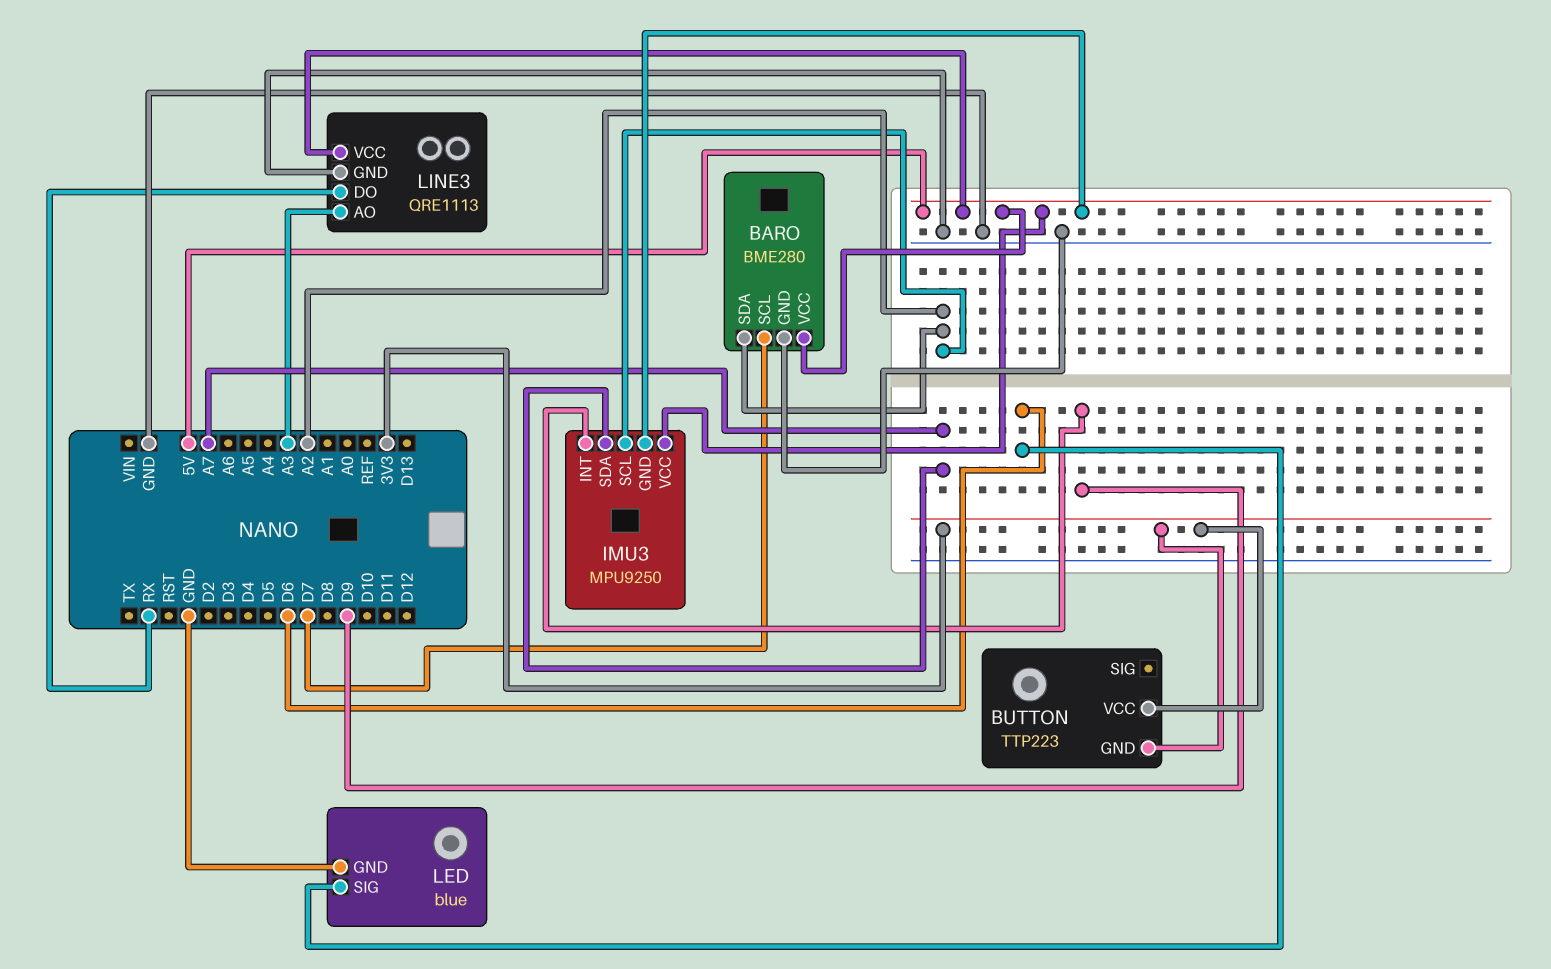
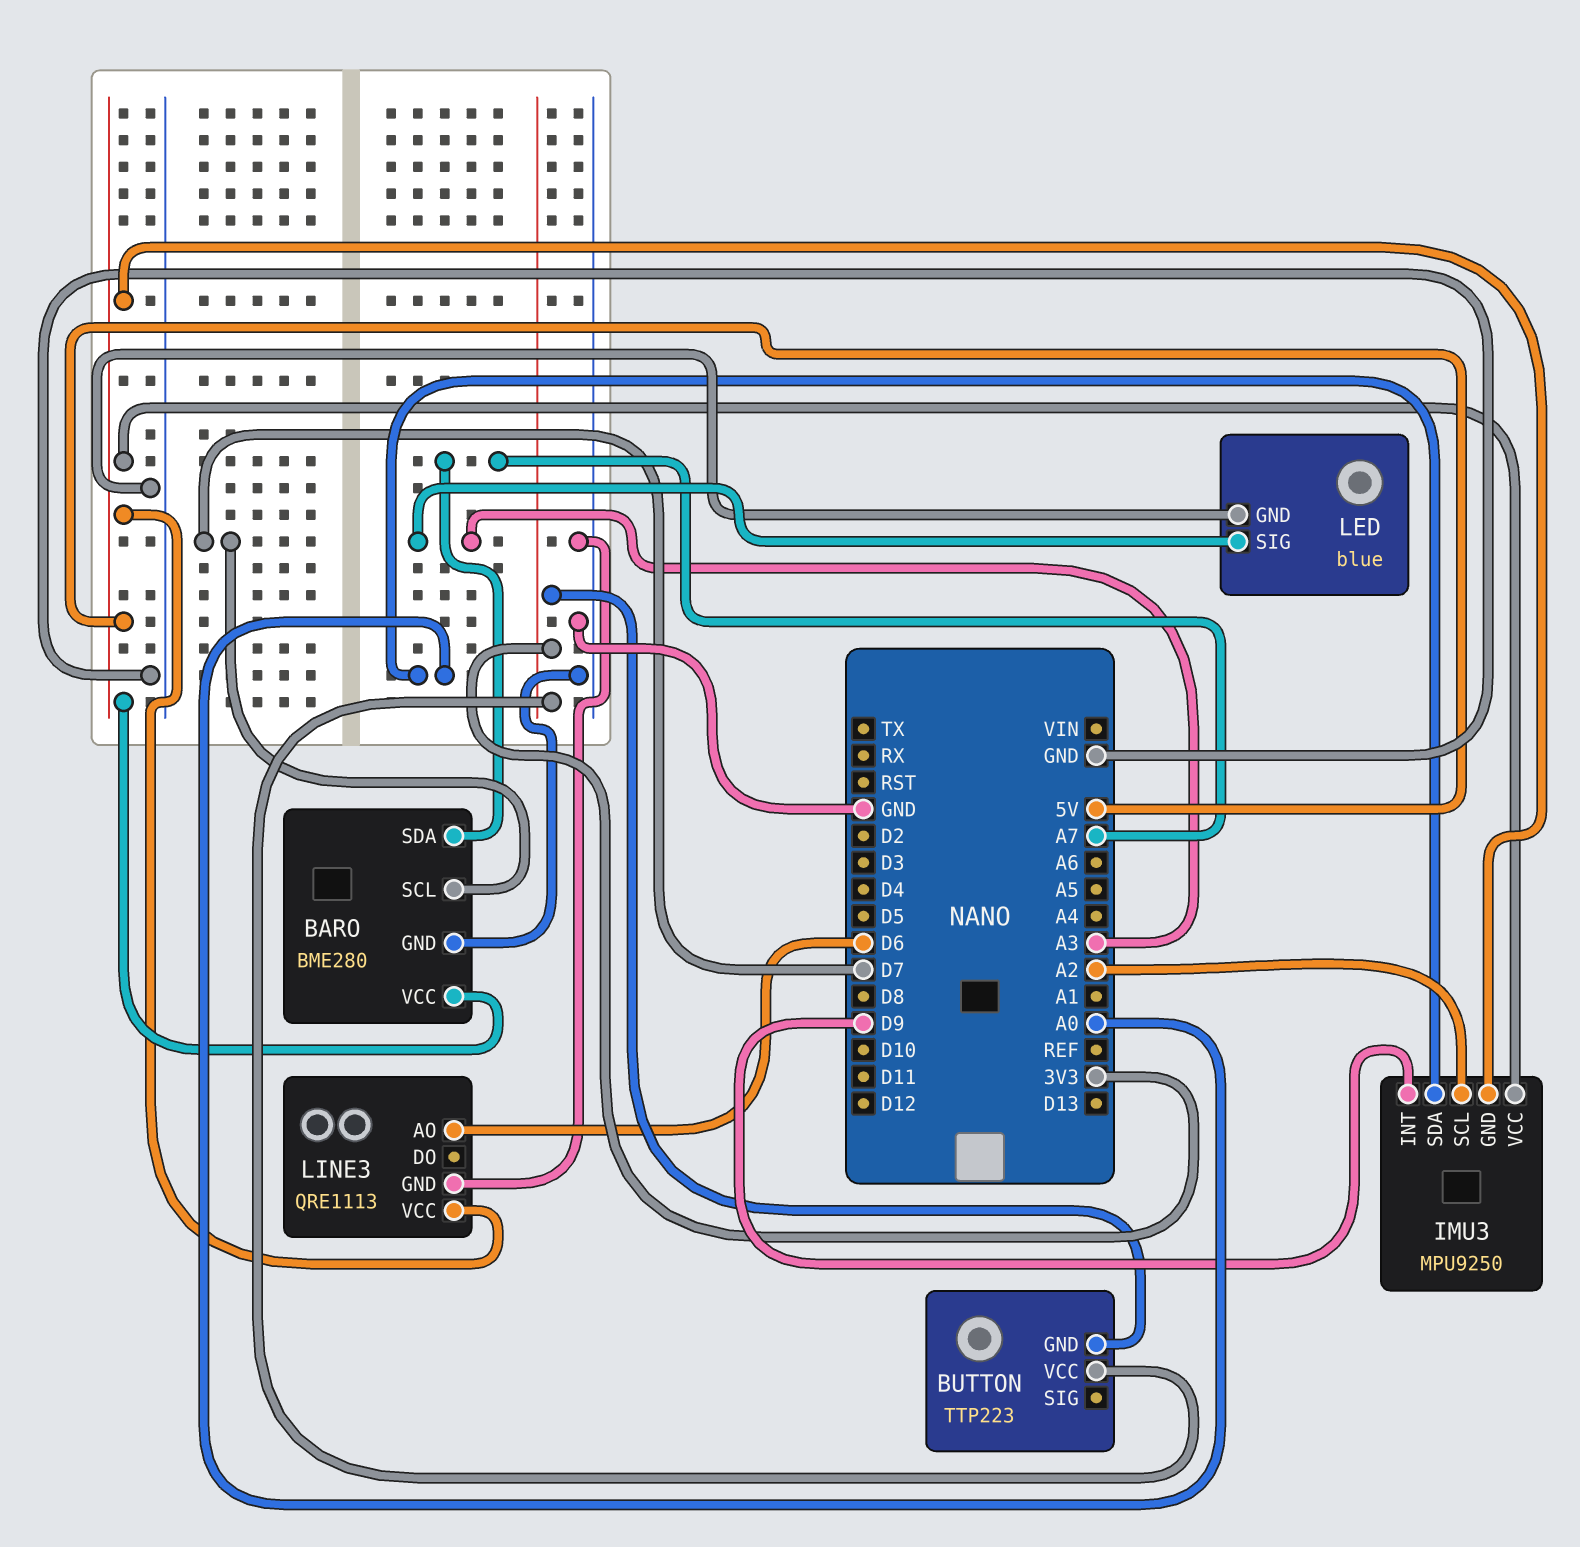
BARO pin SDA: A2 -> A7
IMU3 pin SDA: A7 -> A0
LED pin SIG: D6 -> A3
LINE3 pin AO: A3 -> D6
LINE3 pin DO: RX -> none

